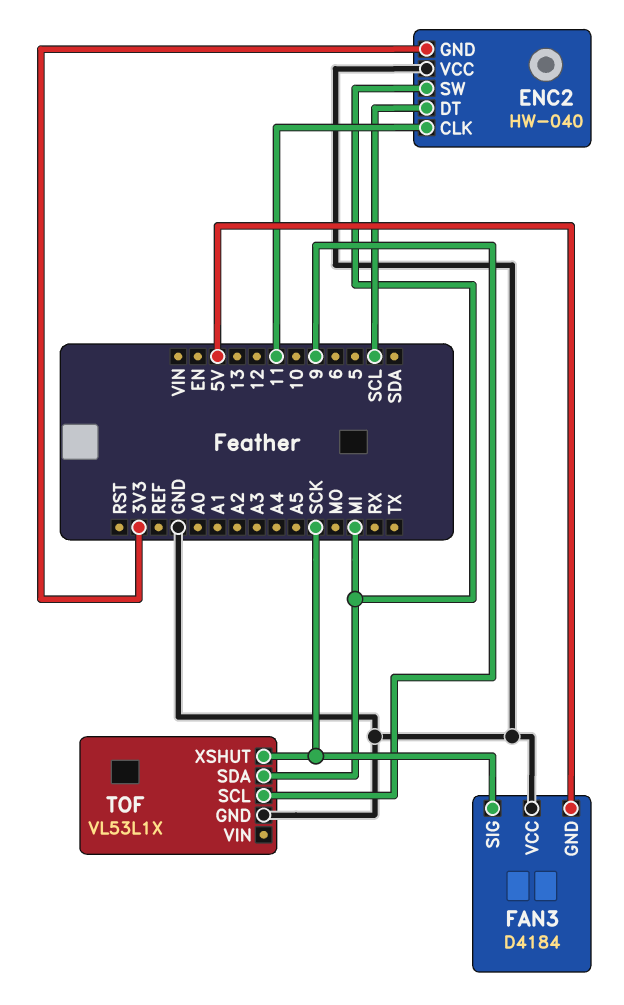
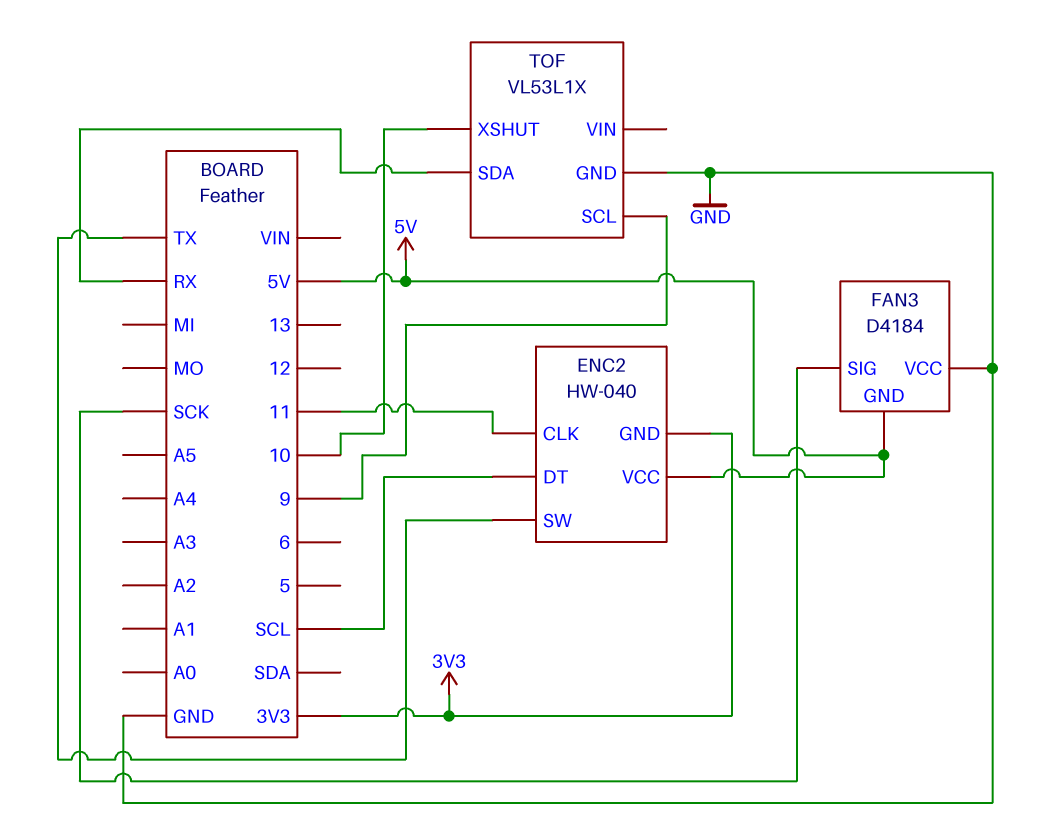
ENC2 pin SW: MI -> TX
ENC2 pin VCC: GND -> 5V
TOF pin SDA: MI -> RX
TOF pin XSHUT: SCK -> 10

